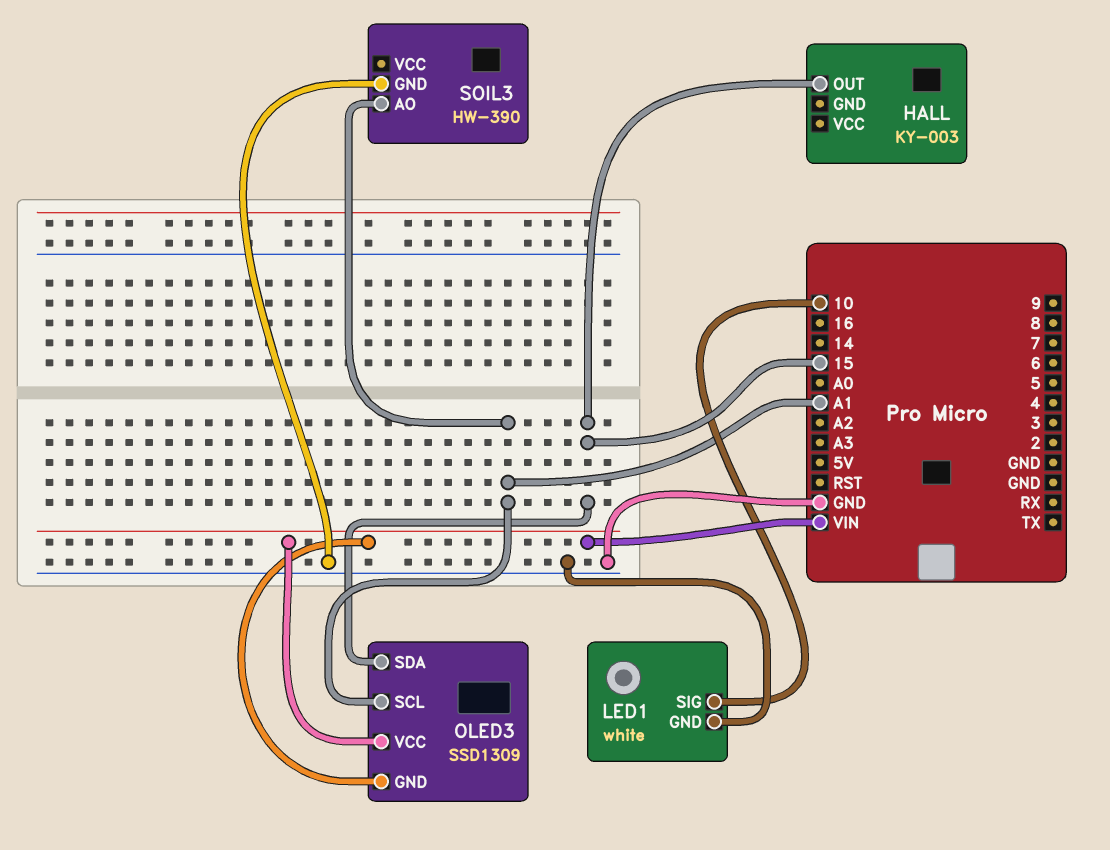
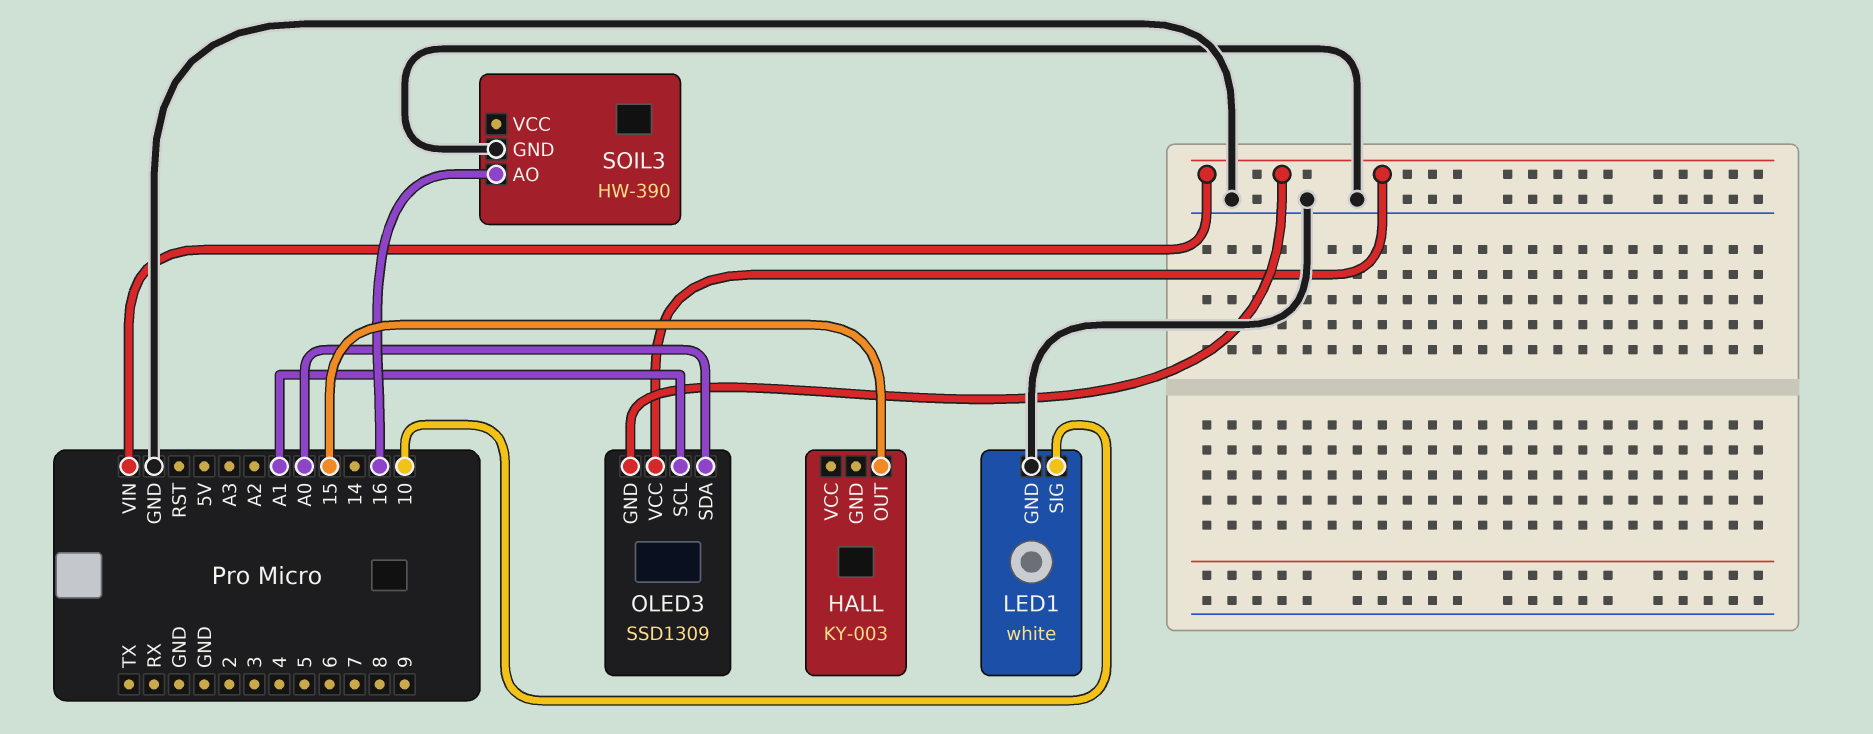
OLED3 pin SDA: 15 -> A0
SOIL3 pin AO: A1 -> 16

